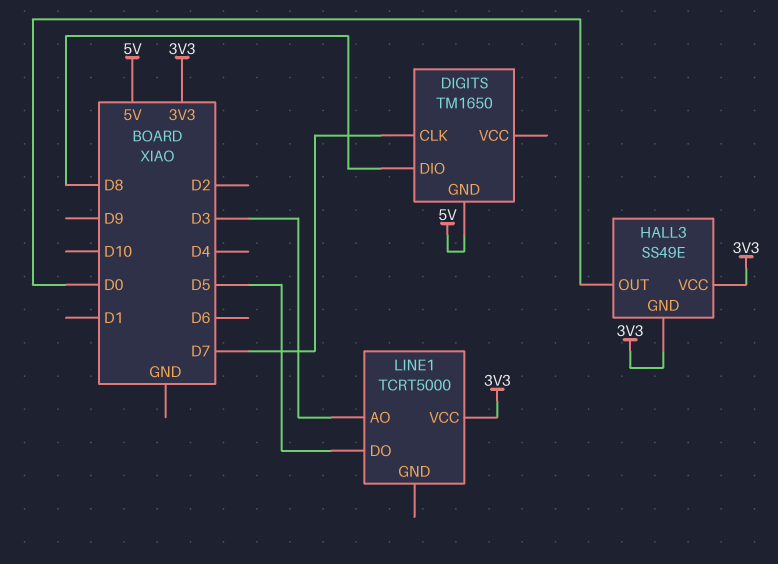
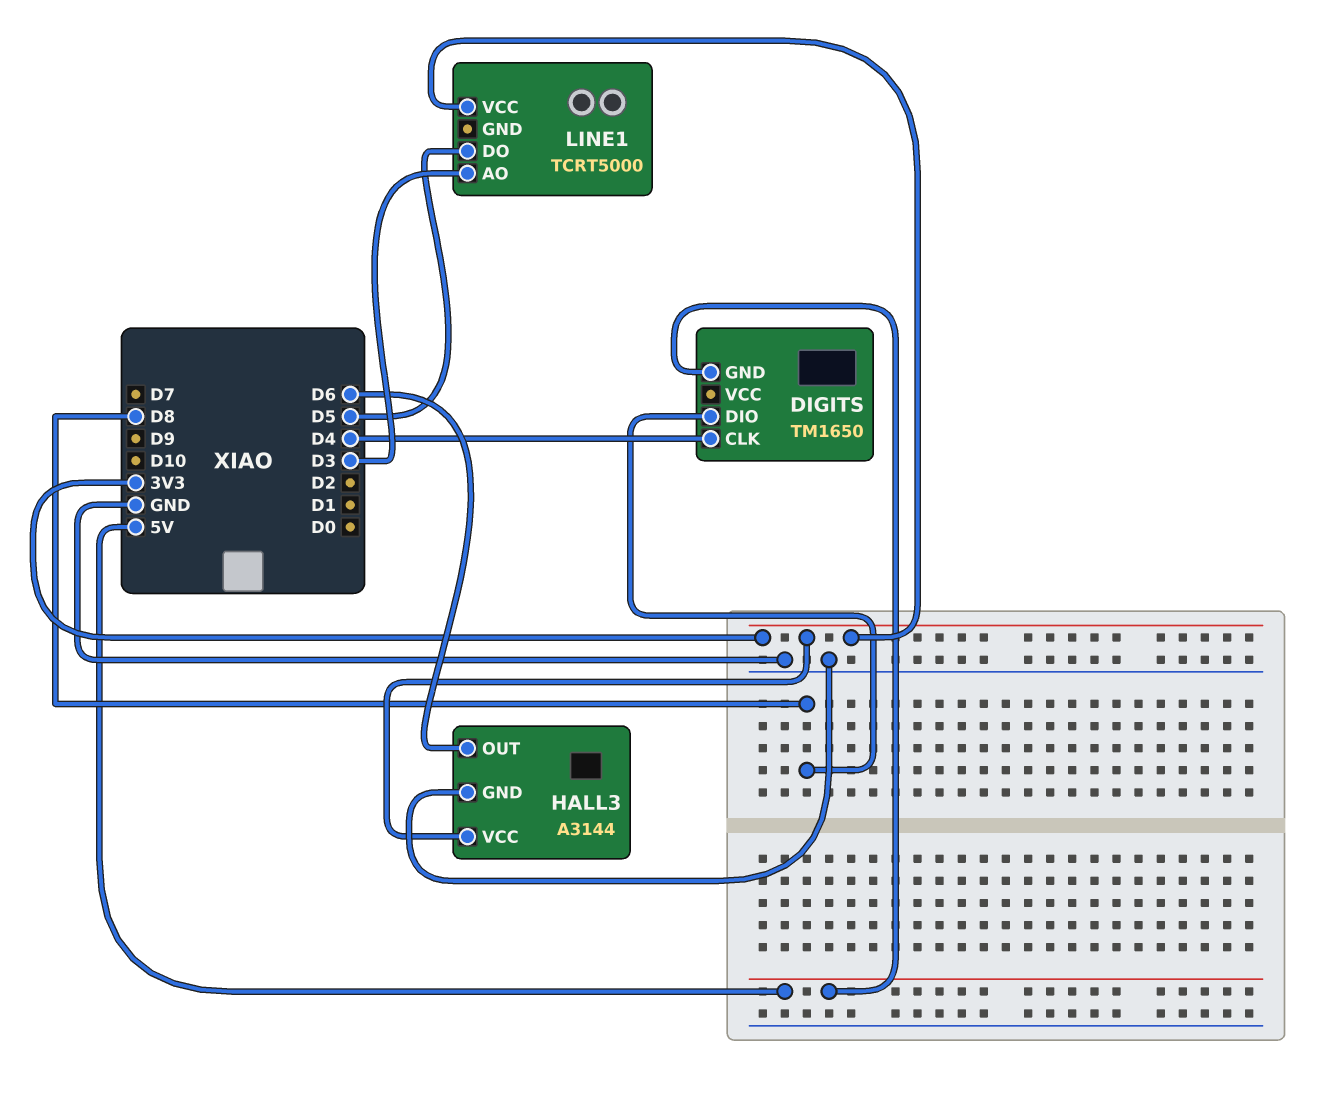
DIGITS pin CLK: D7 -> D4
HALL3: SS49E -> A3144
HALL3 pin GND: 3V3 -> GND
HALL3 pin OUT: D0 -> D6

